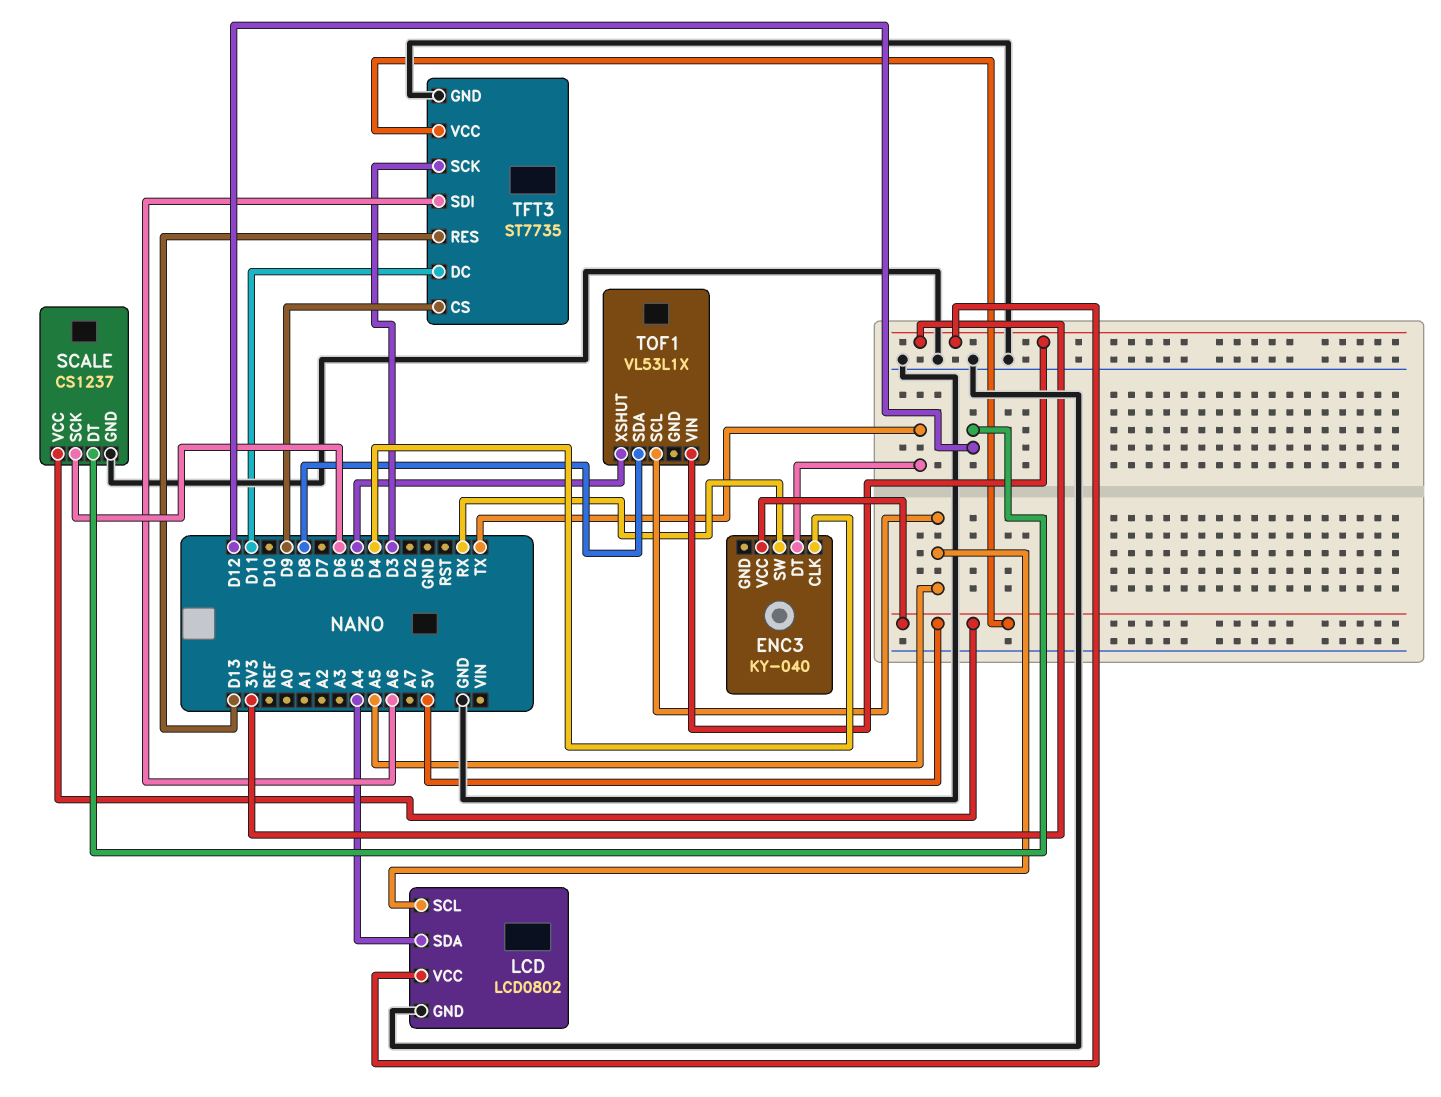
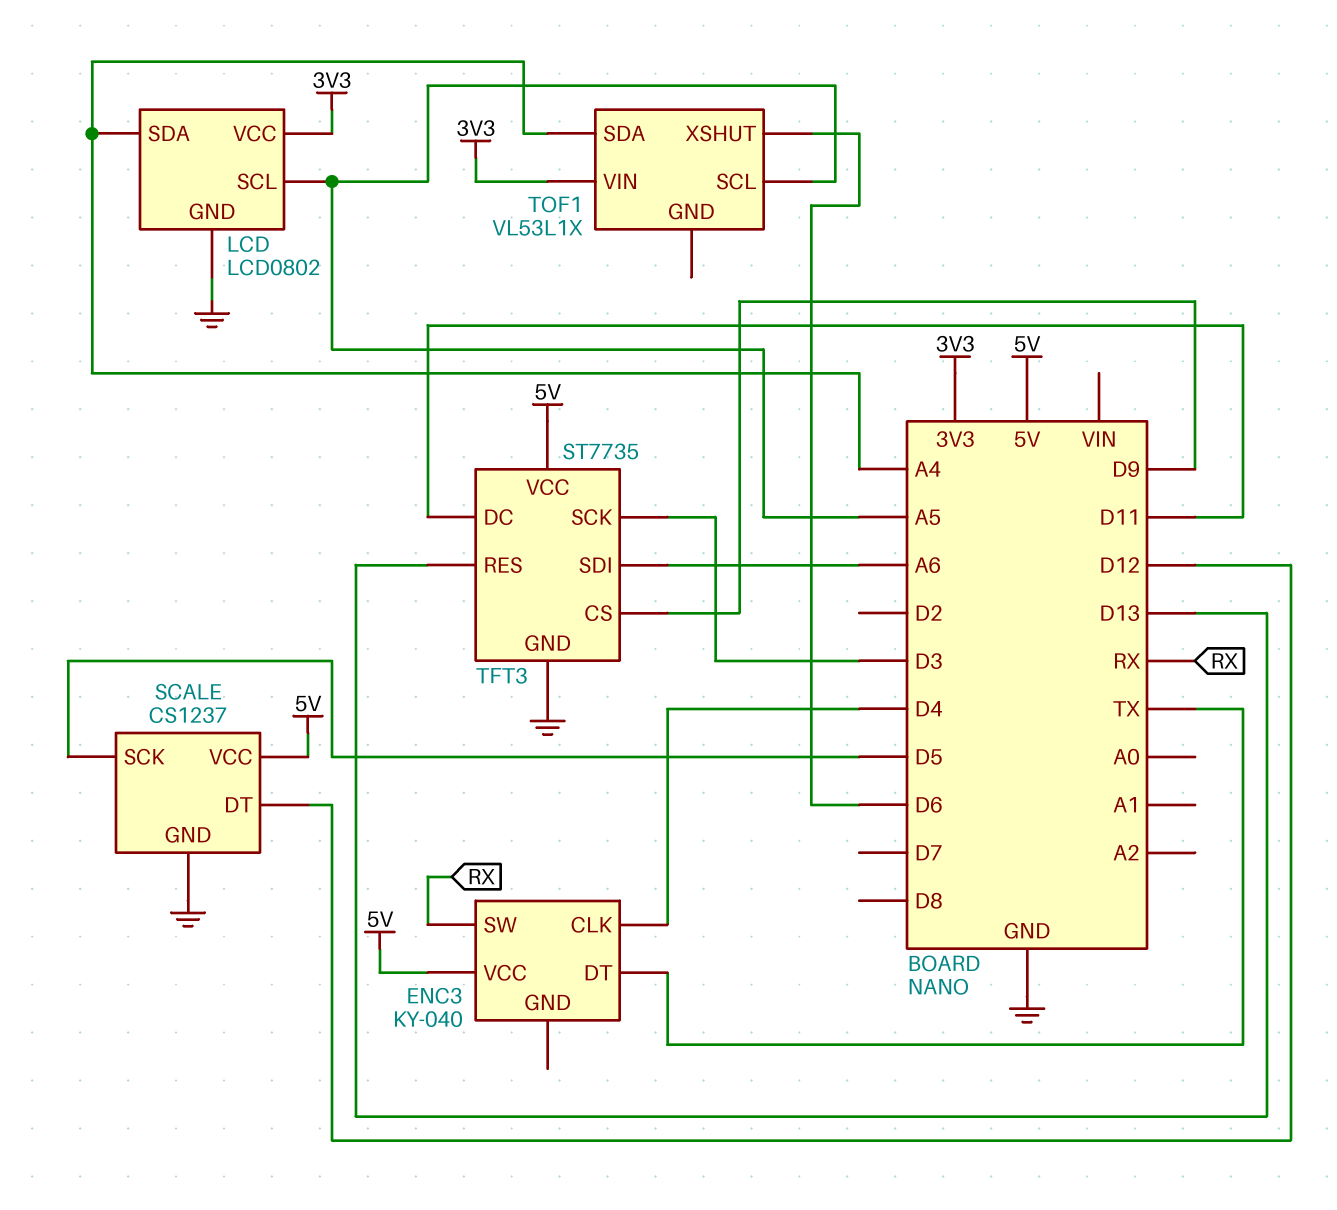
SCALE pin SCK: D6 -> D5
TOF1 pin SDA: D8 -> A4
TOF1 pin XSHUT: D5 -> D6

